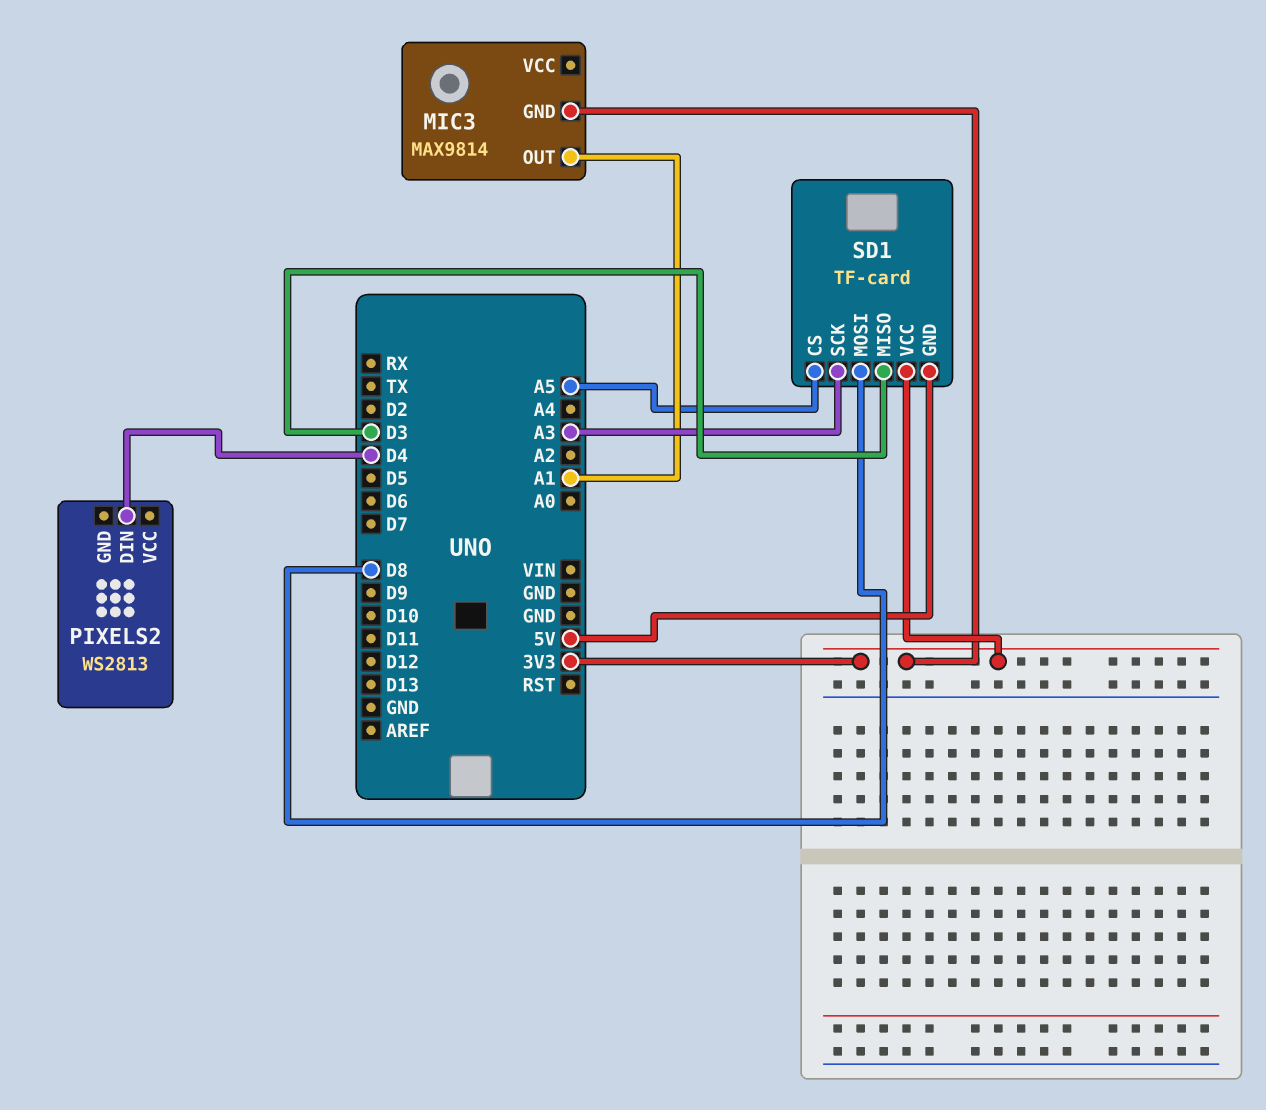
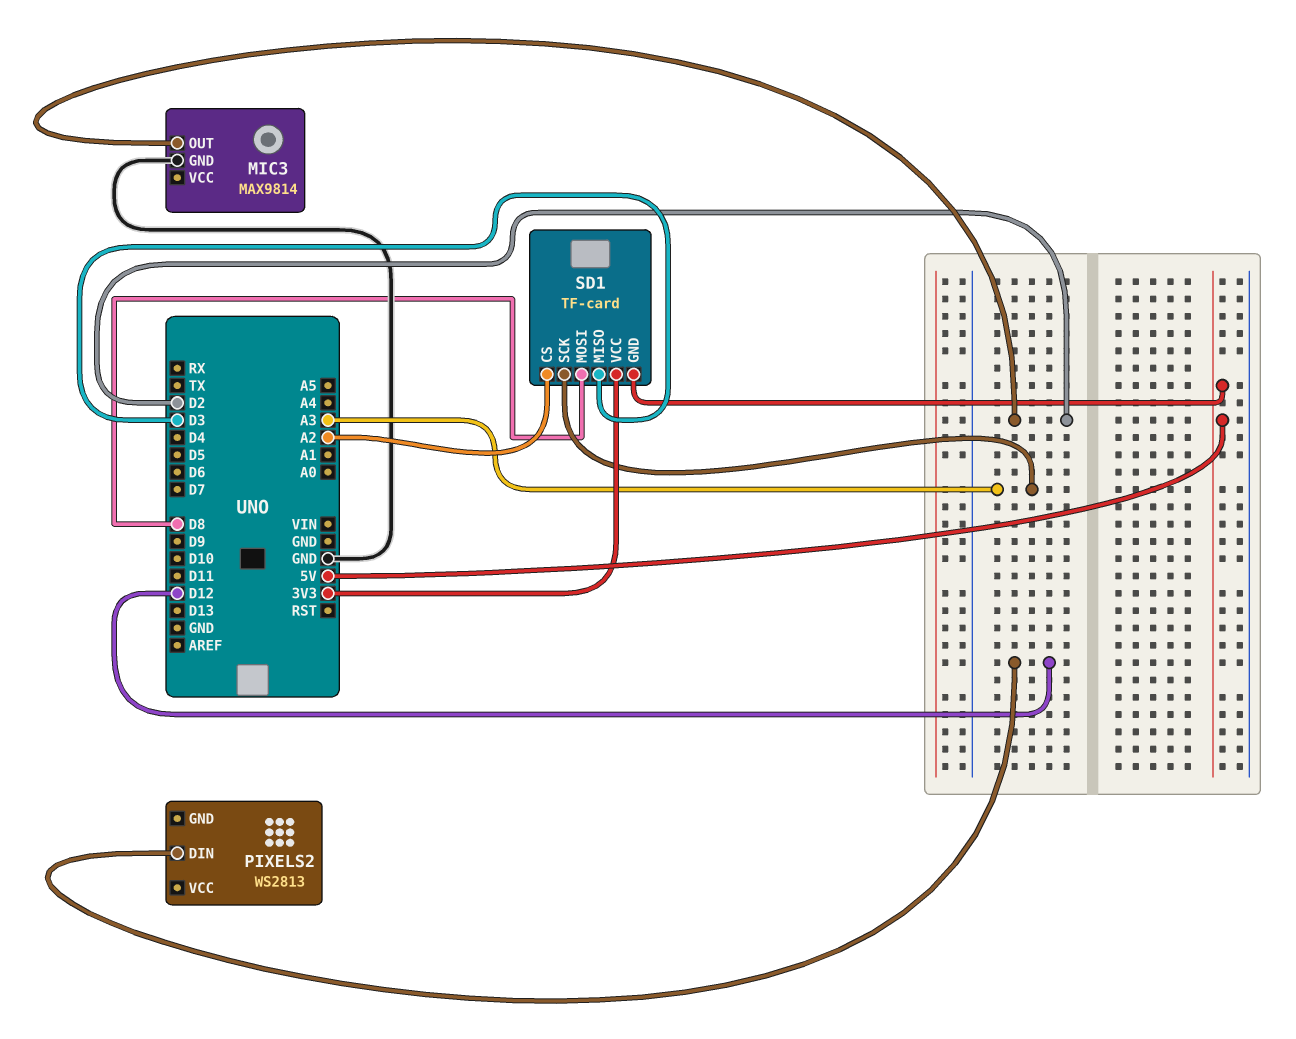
MIC3 pin GND: 3V3 -> GND
MIC3 pin OUT: A1 -> D2
PIXELS2 pin DIN: D4 -> D12
SD1 pin CS: A5 -> A2

